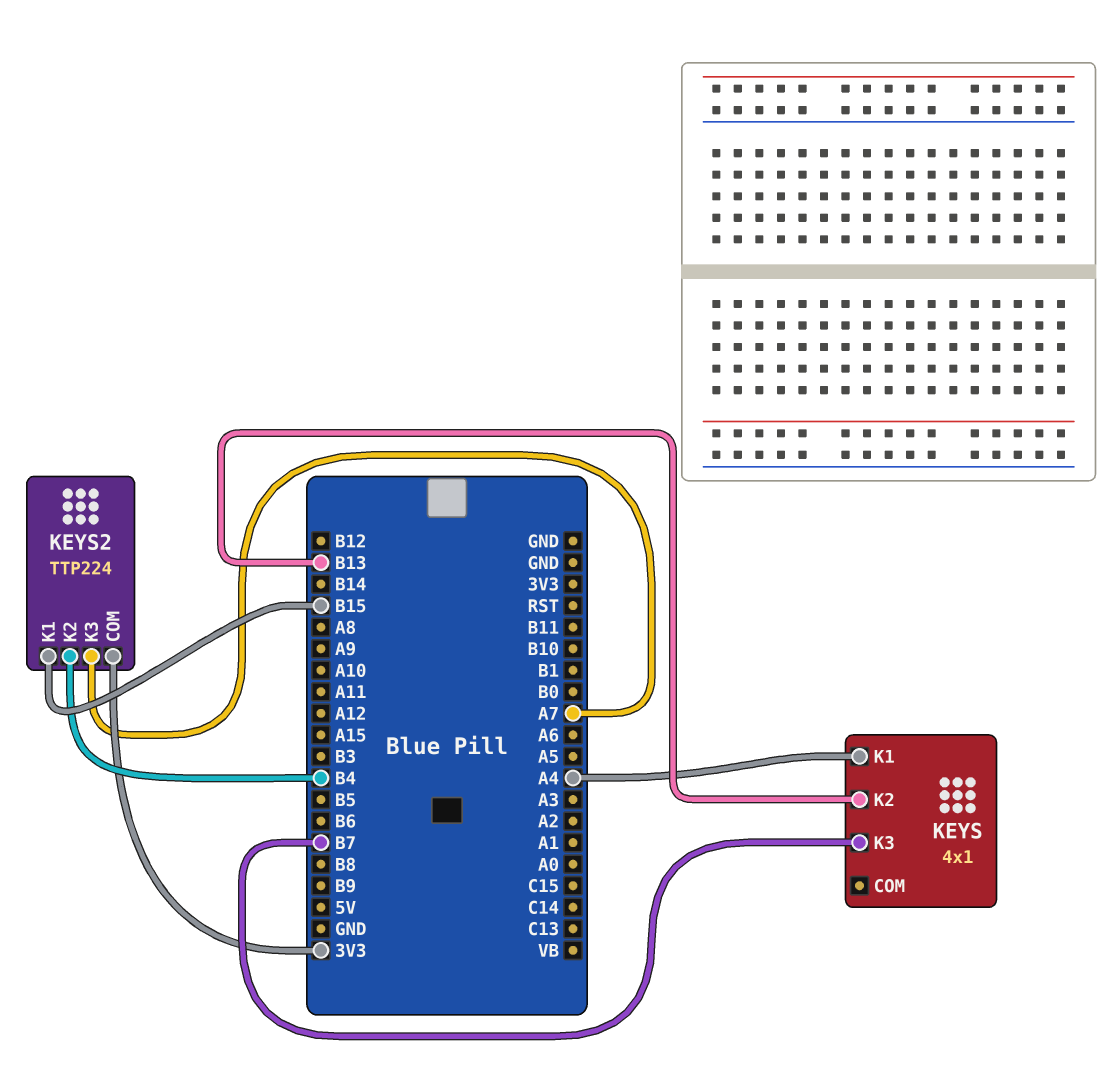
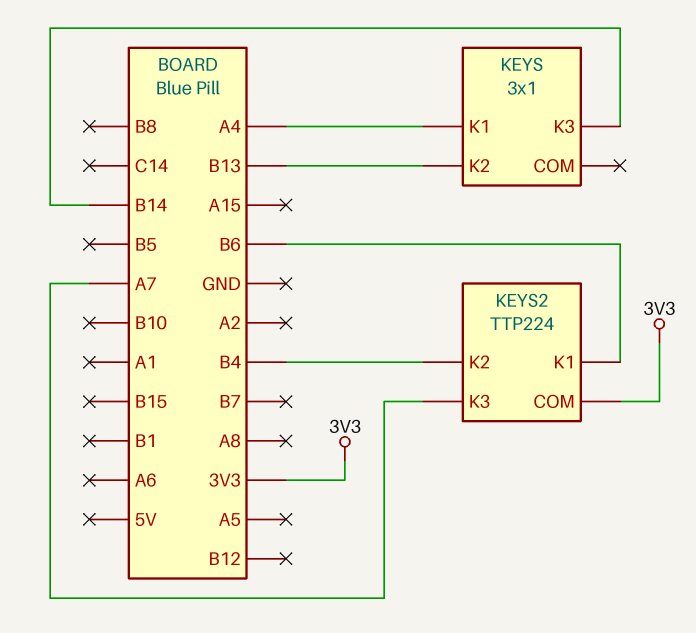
KEYS: 4x1 -> 3x1
KEYS pin K3: B7 -> B14
KEYS2 pin K1: B15 -> B6

